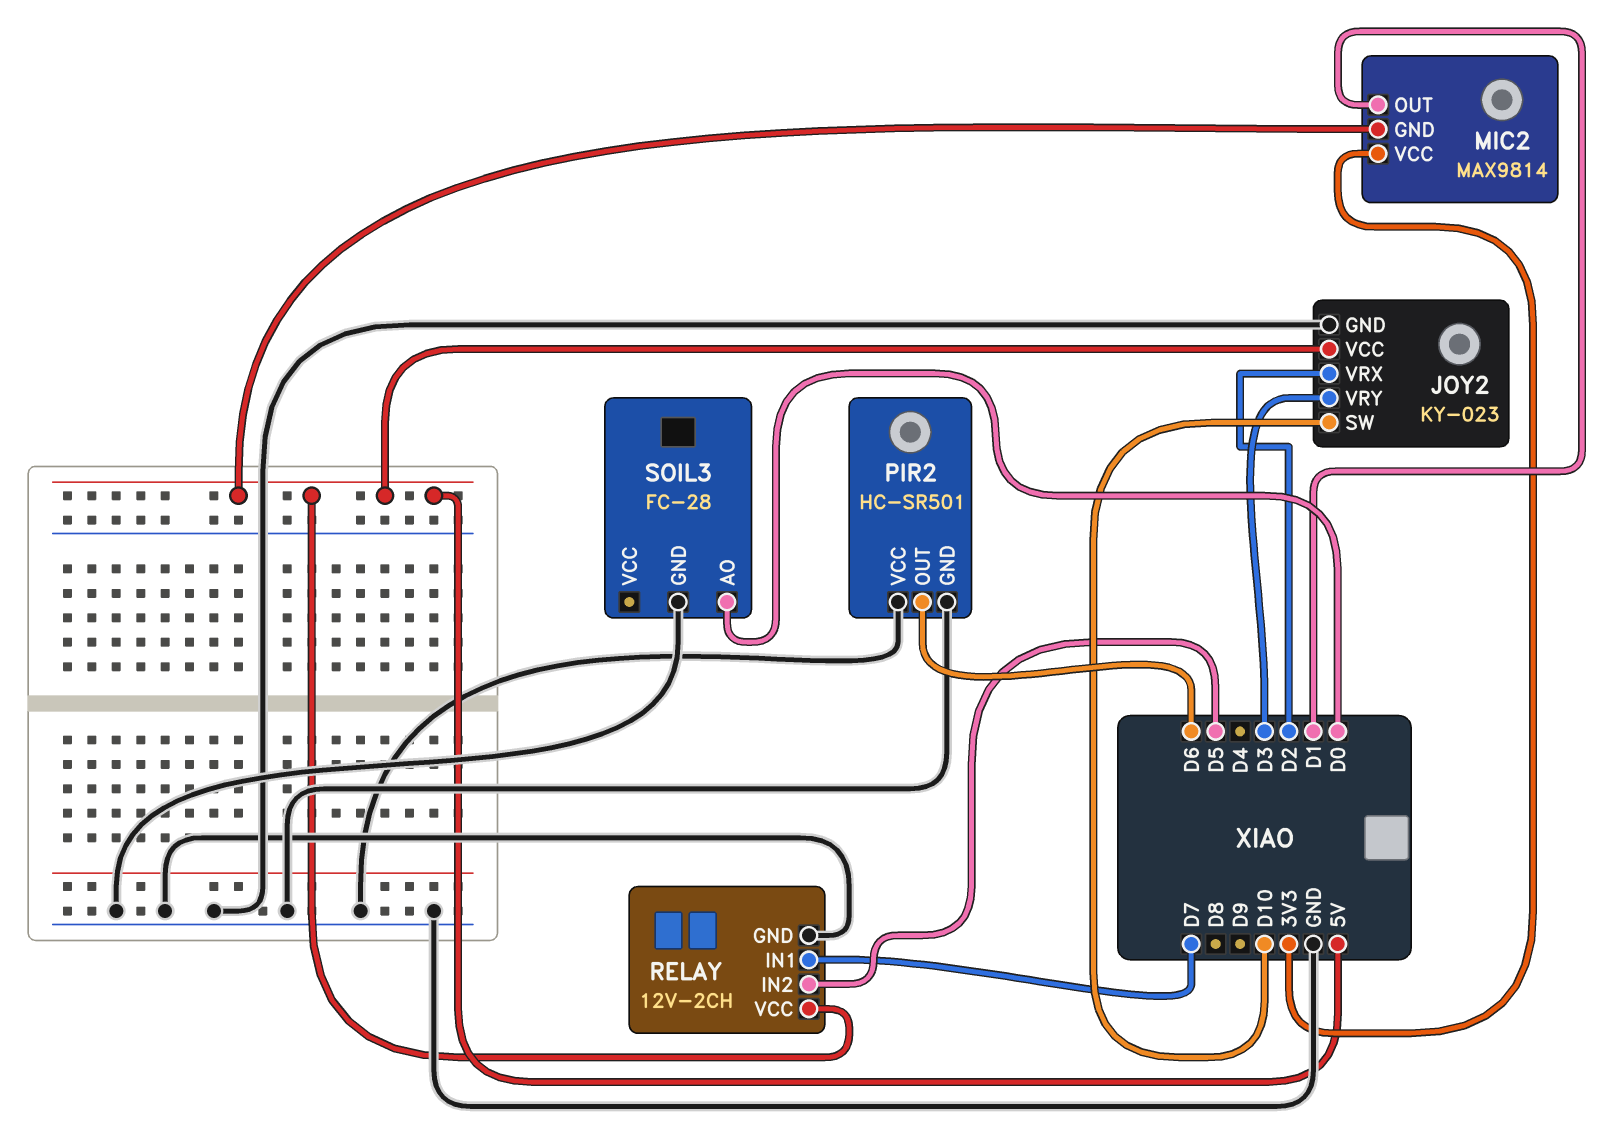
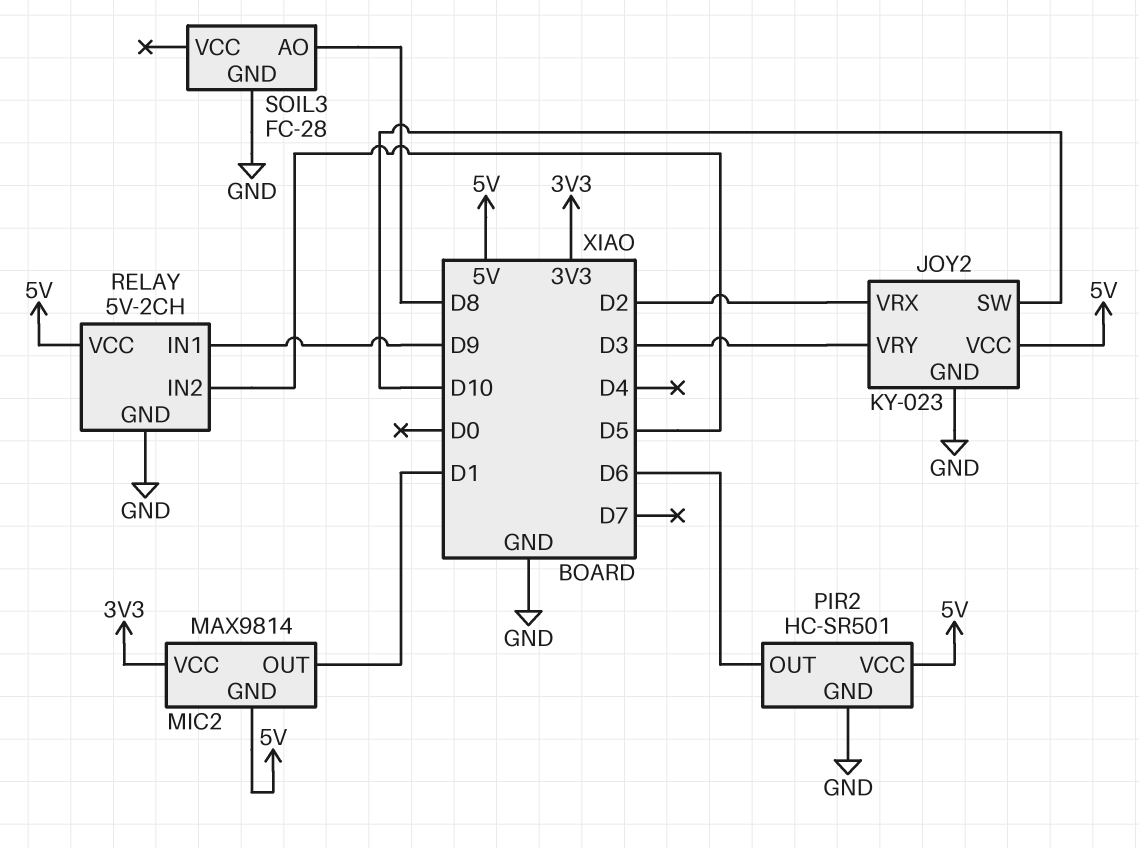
PIR2 pin VCC: GND -> 5V
RELAY: 12V-2CH -> 5V-2CH
RELAY pin IN1: D7 -> D9
SOIL3 pin AO: D0 -> D8

